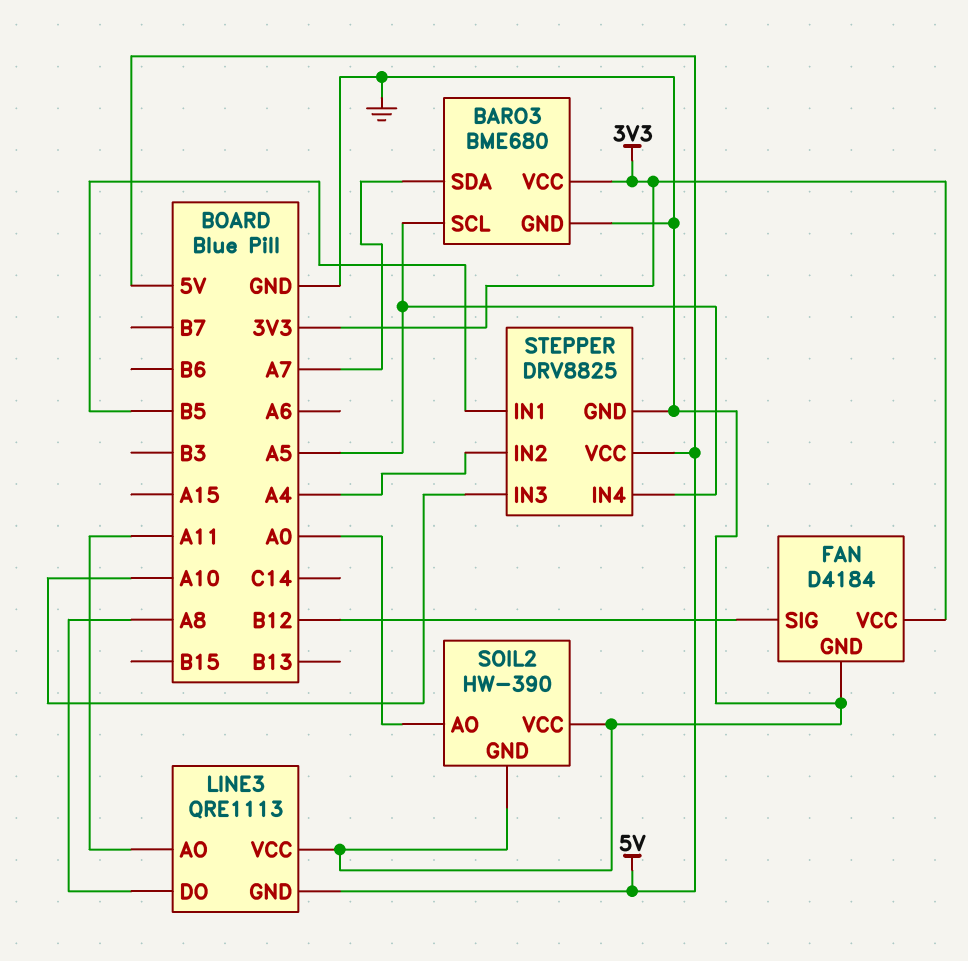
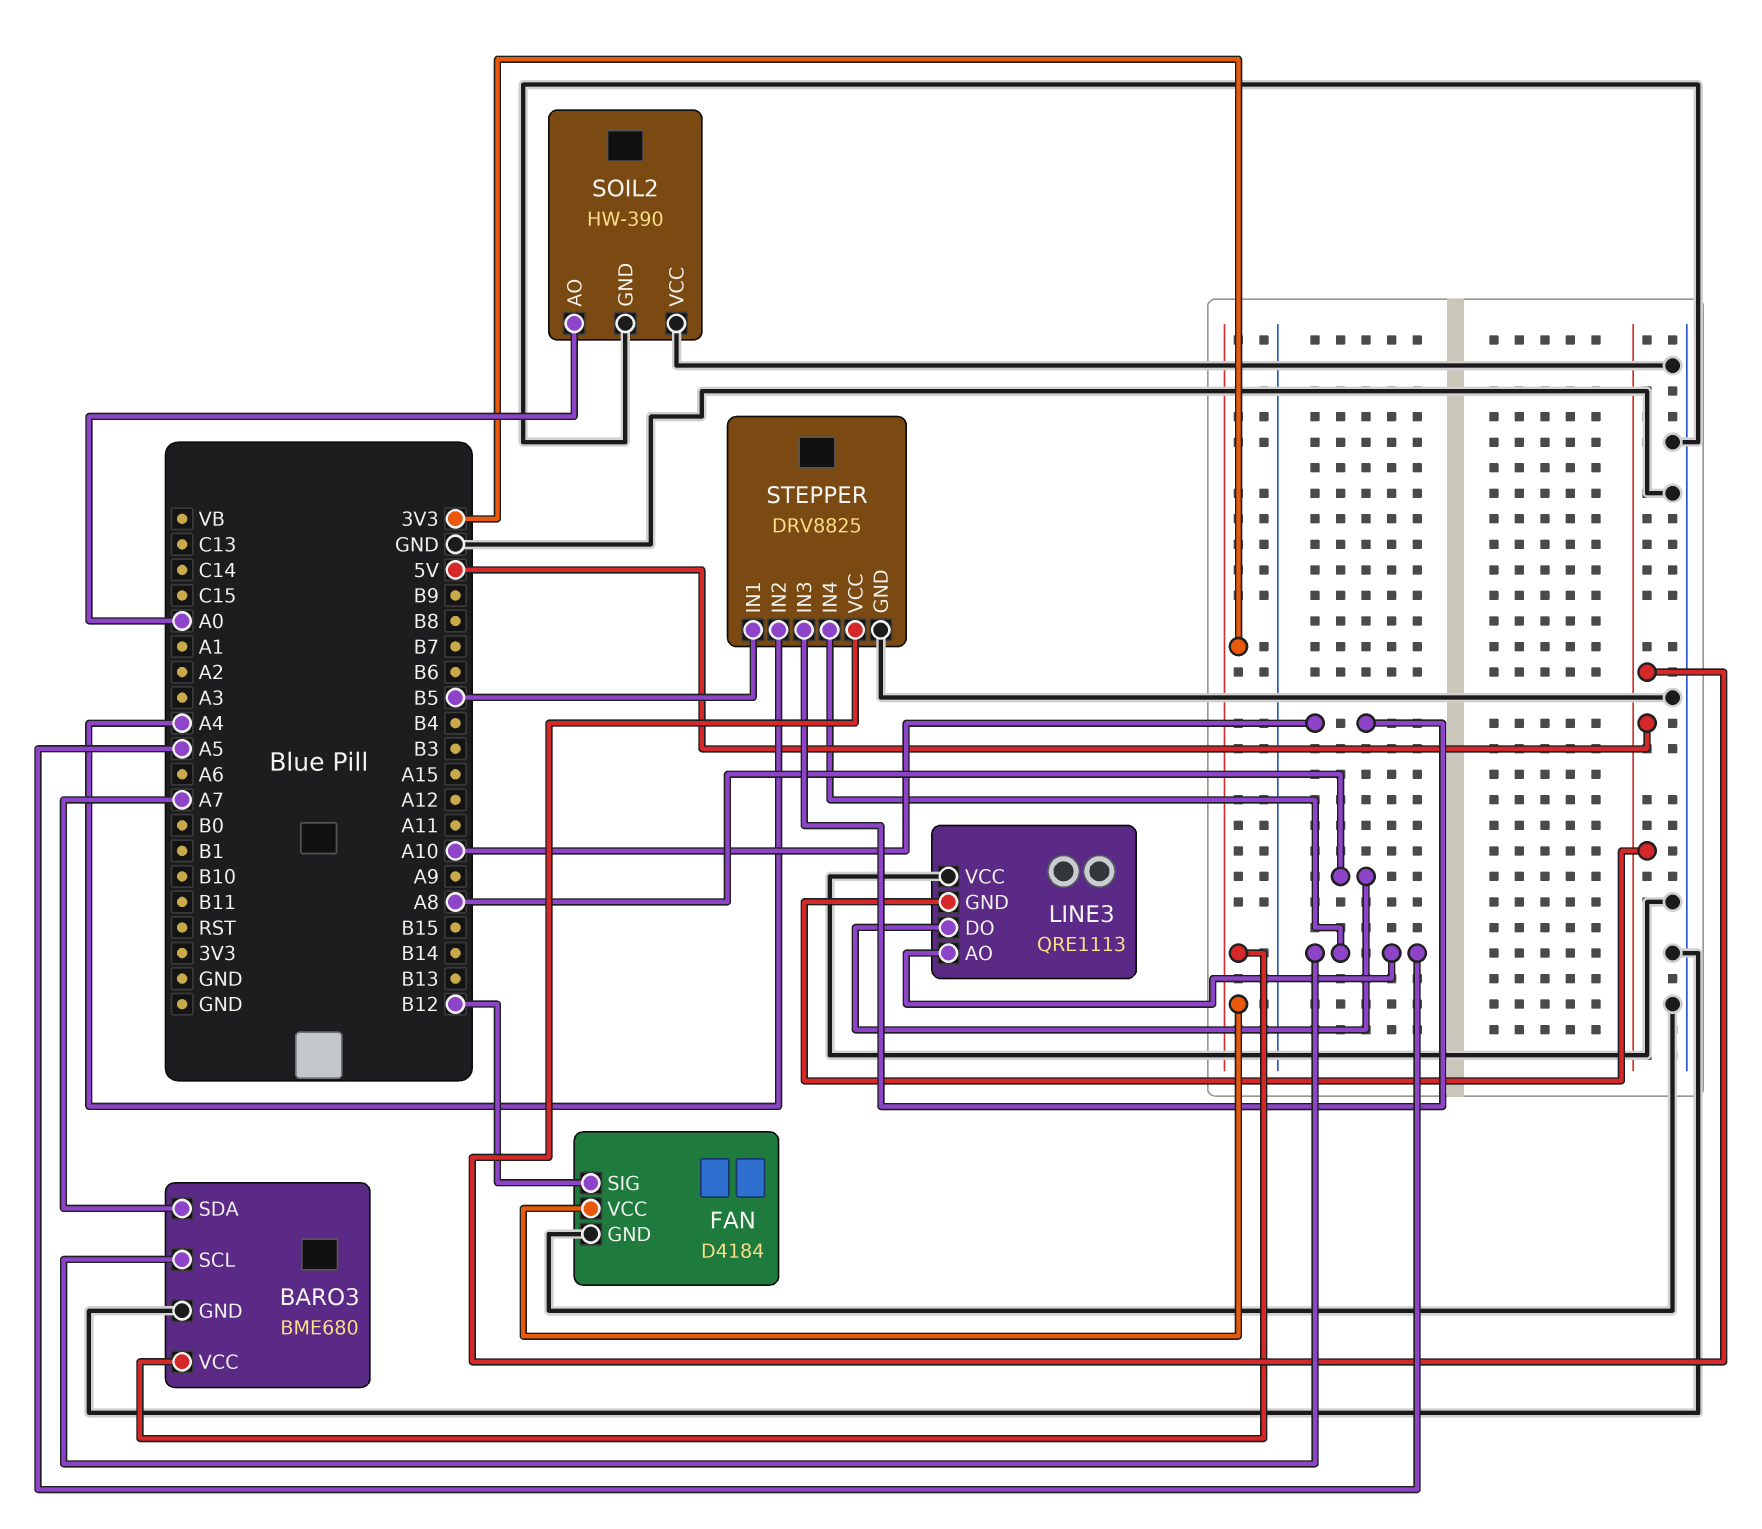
LINE3 pin AO: A11 -> A5

